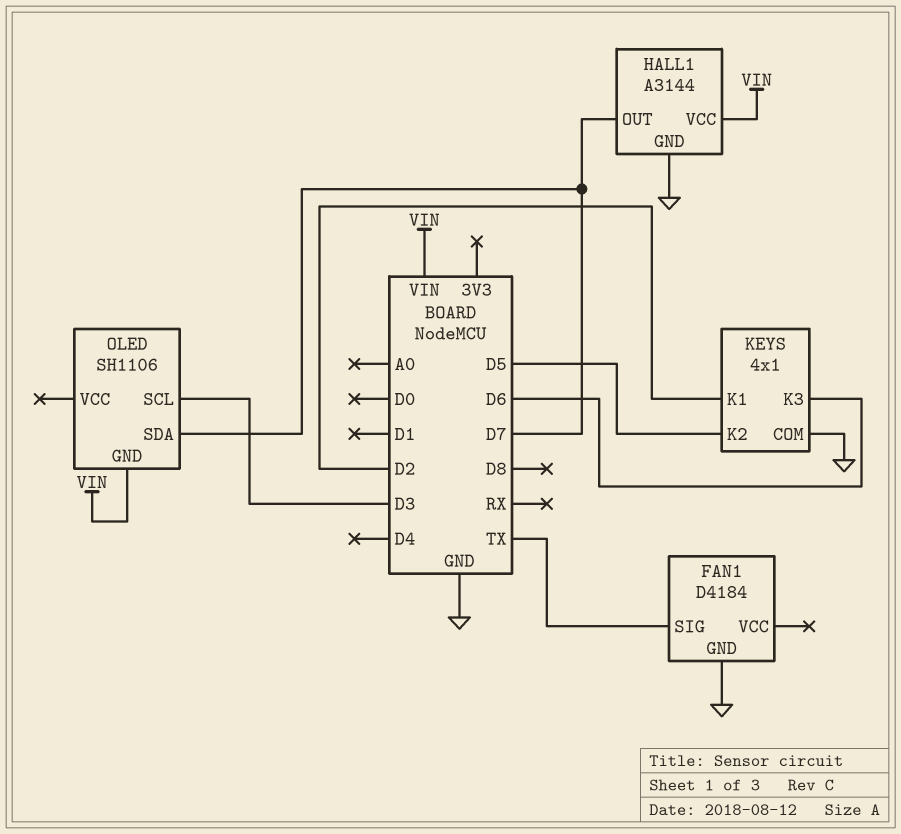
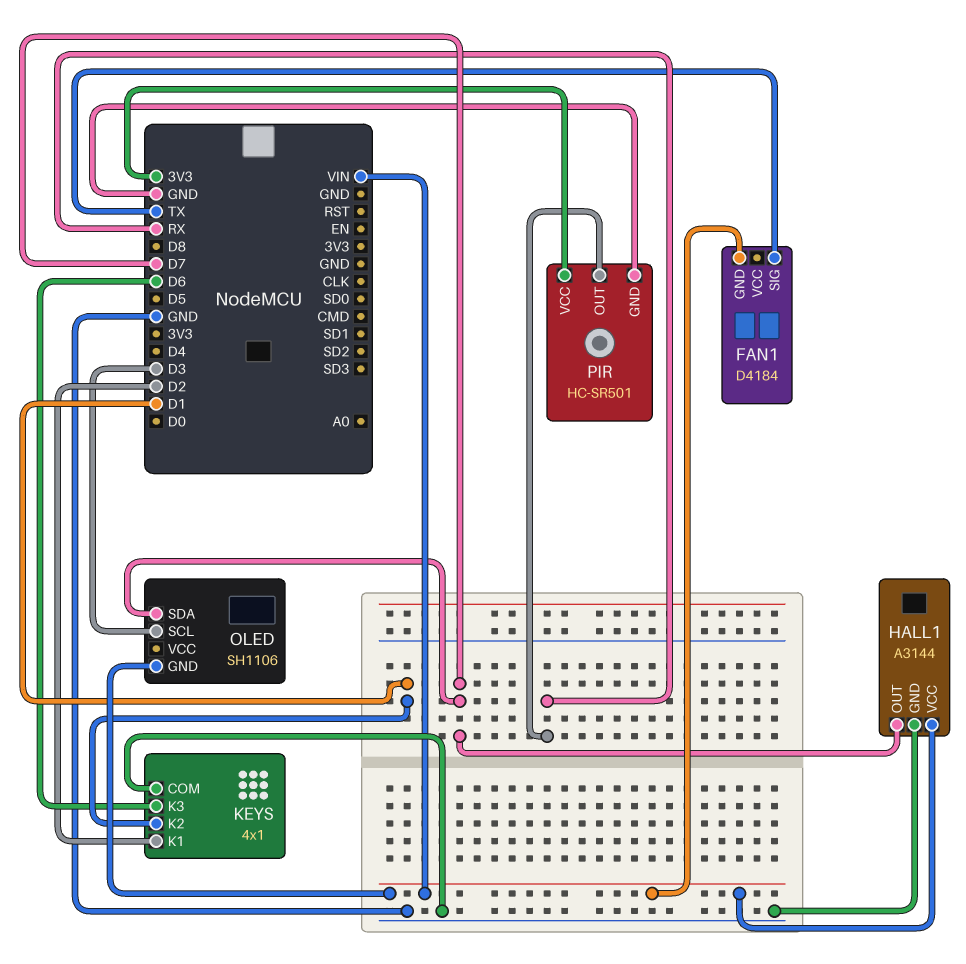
FAN1 pin GND: GND -> VIN
KEYS pin K2: D5 -> D1
PIR: none -> HC-SR501
PIR pin GND: none -> GND
PIR pin OUT: none -> RX
PIR pin VCC: none -> 3V3

